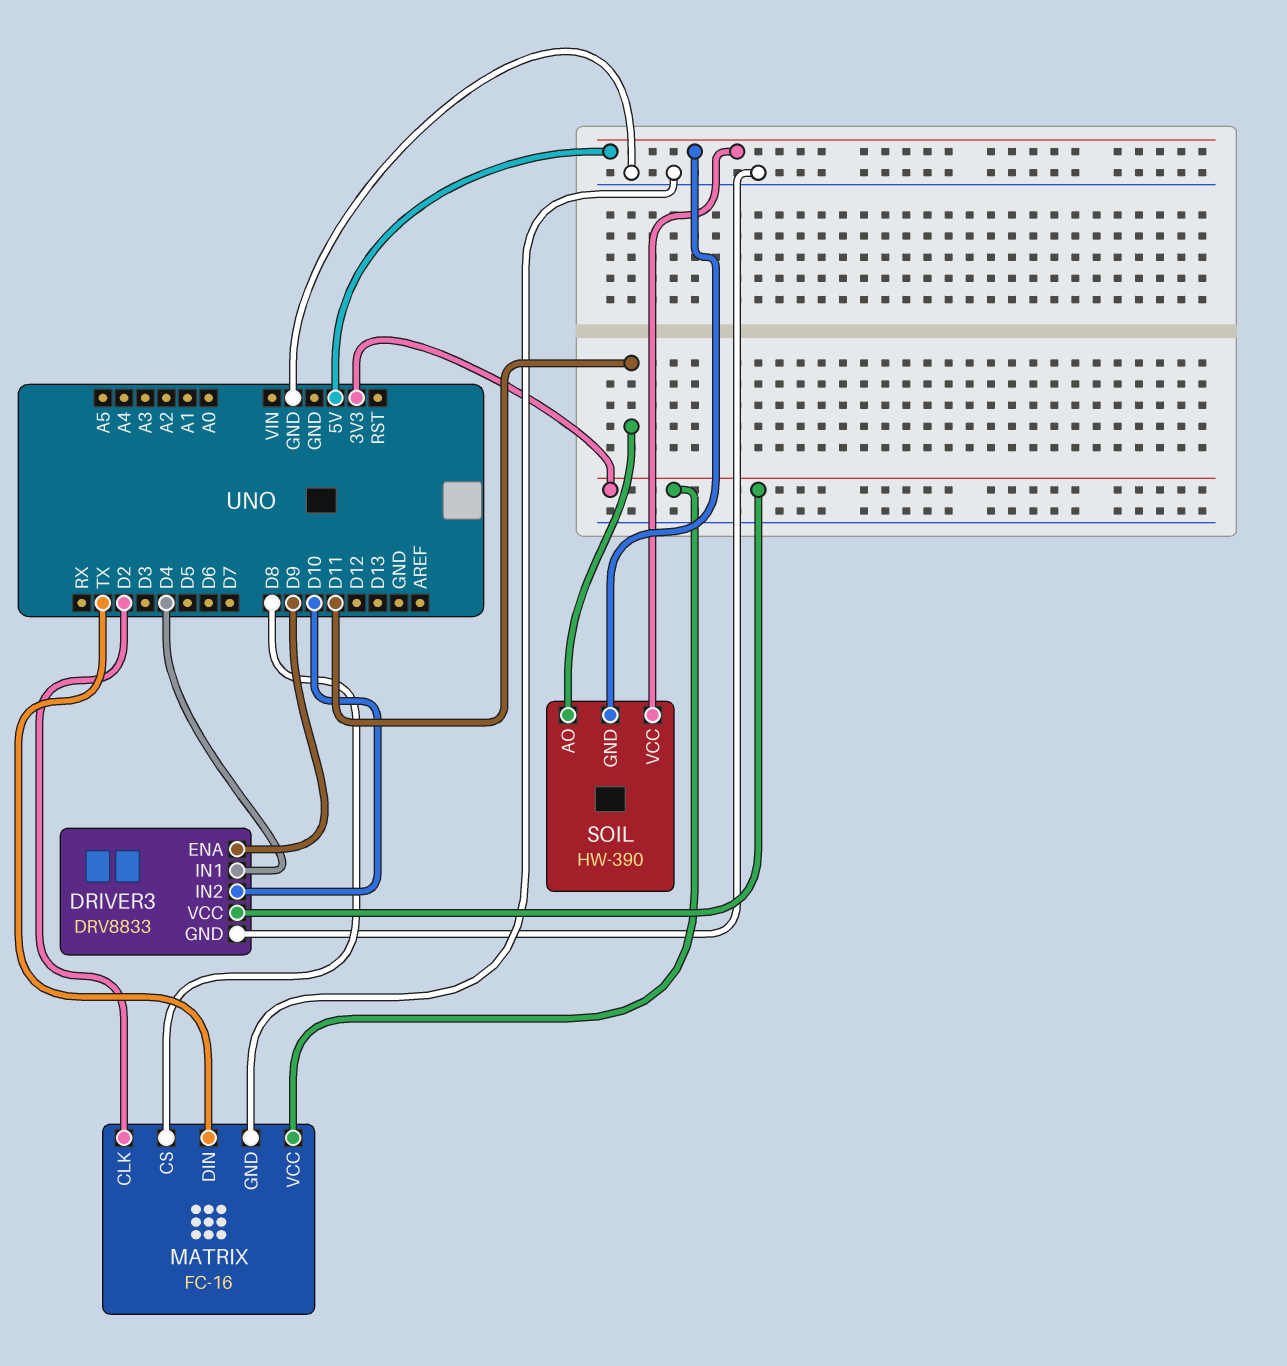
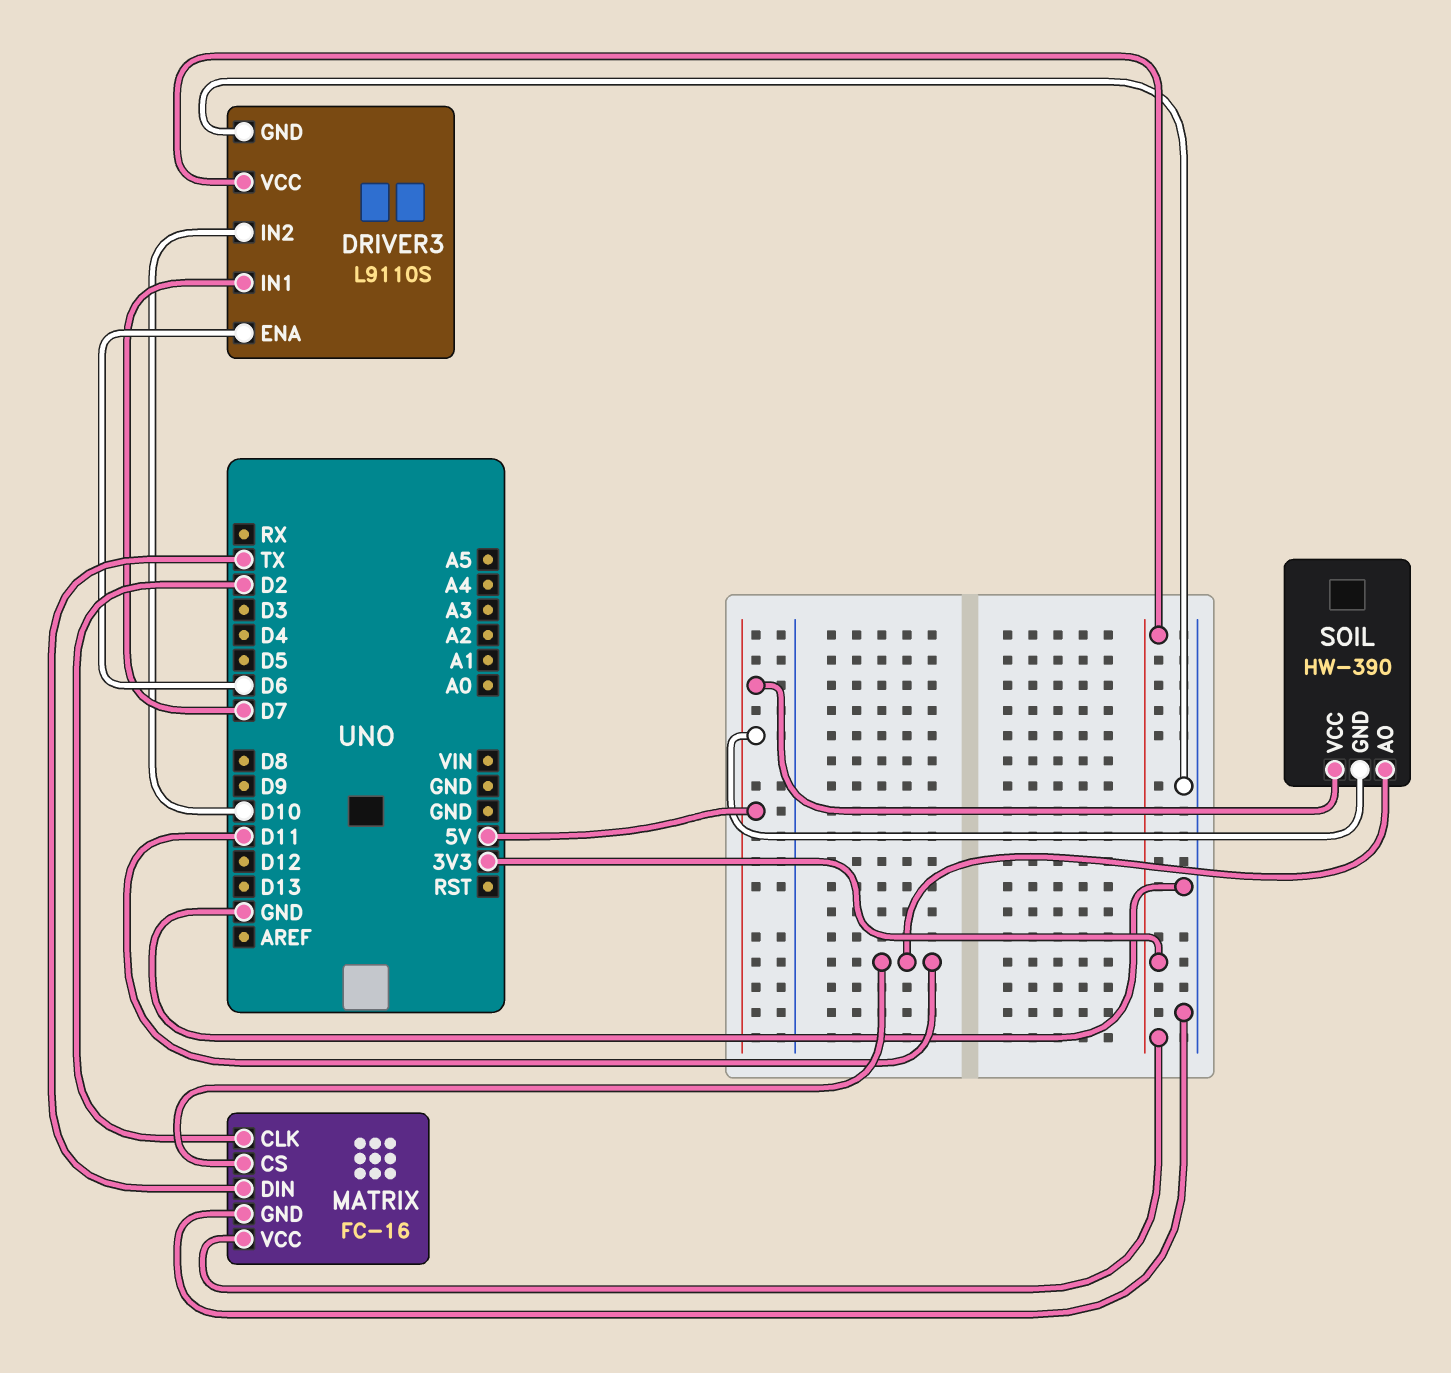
DRIVER3: DRV8833 -> L9110S
DRIVER3 pin ENA: D9 -> D6
DRIVER3 pin IN1: D4 -> D7
MATRIX pin CS: D8 -> D11

